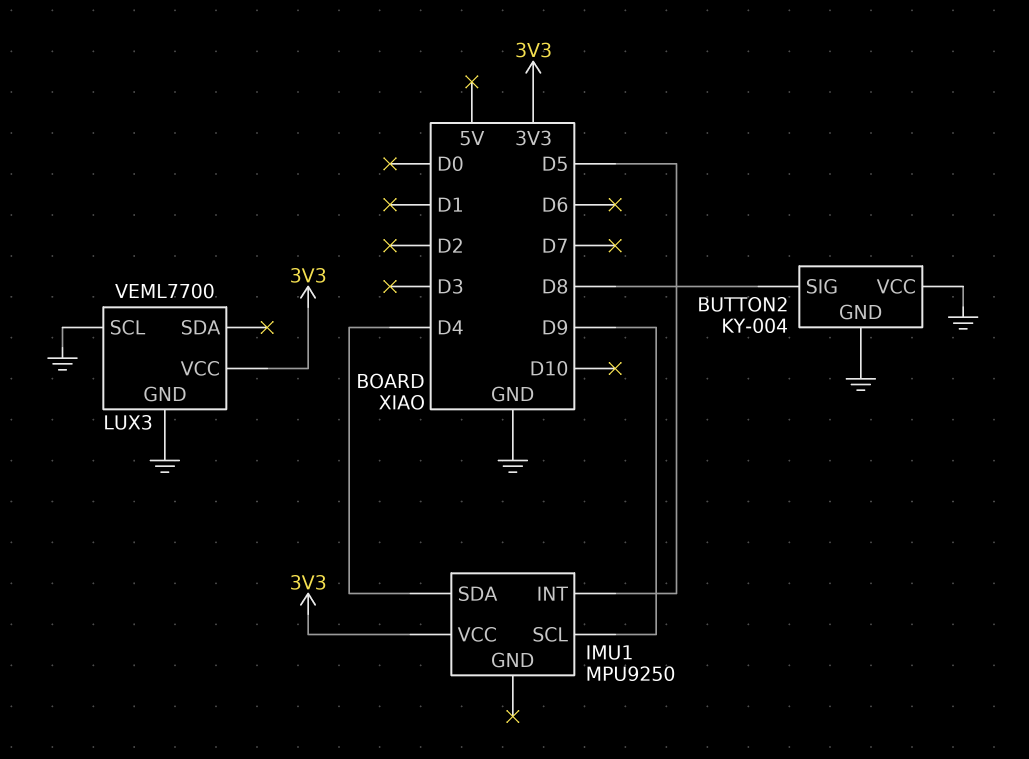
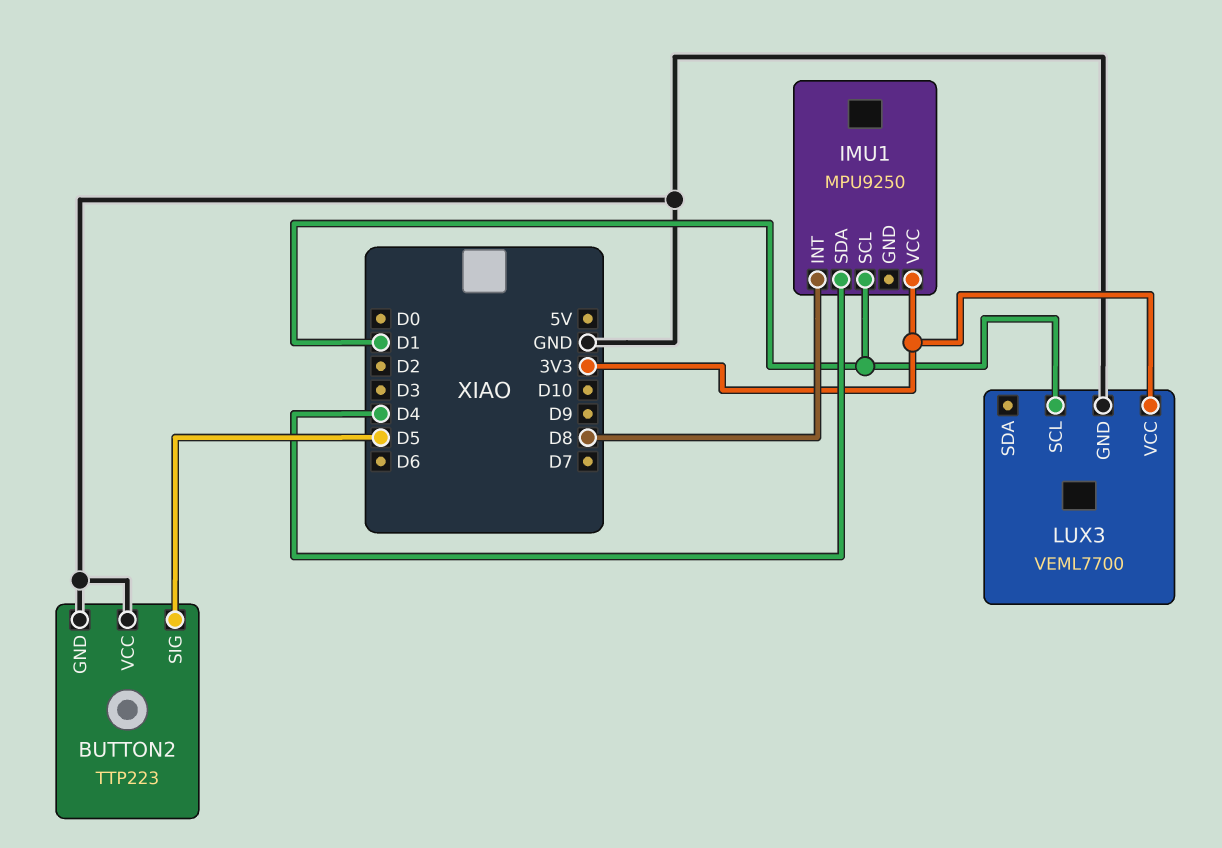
BUTTON2: KY-004 -> TTP223
BUTTON2 pin SIG: D8 -> D5
IMU1 pin INT: D5 -> D8
IMU1 pin SCL: D9 -> D1
LUX3 pin SCL: GND -> D1

